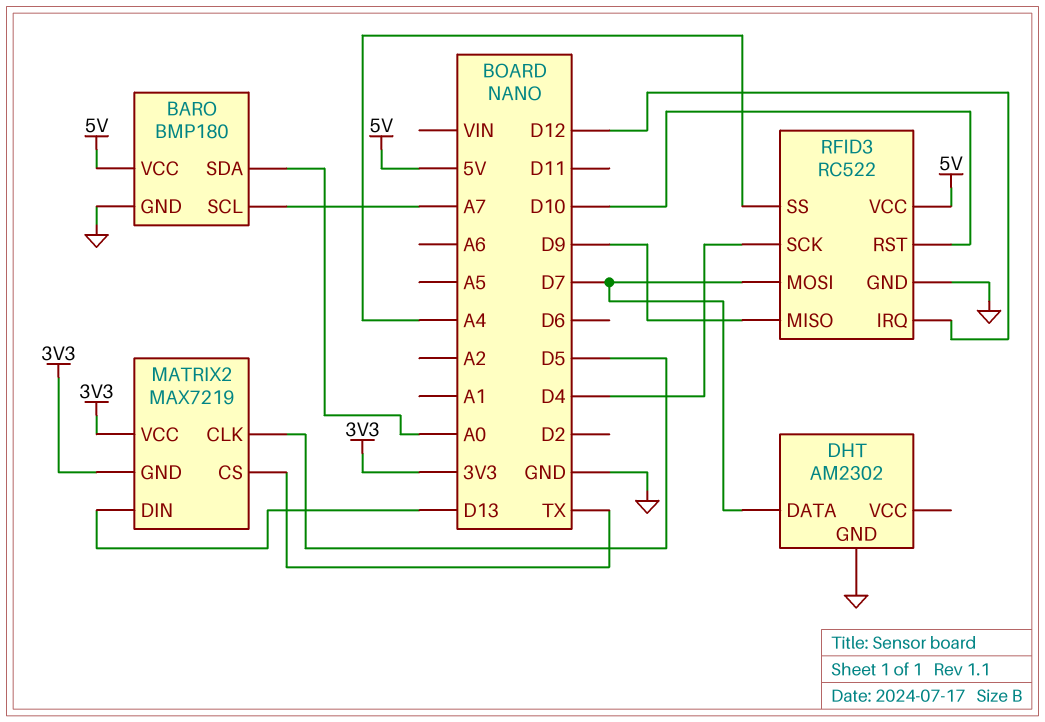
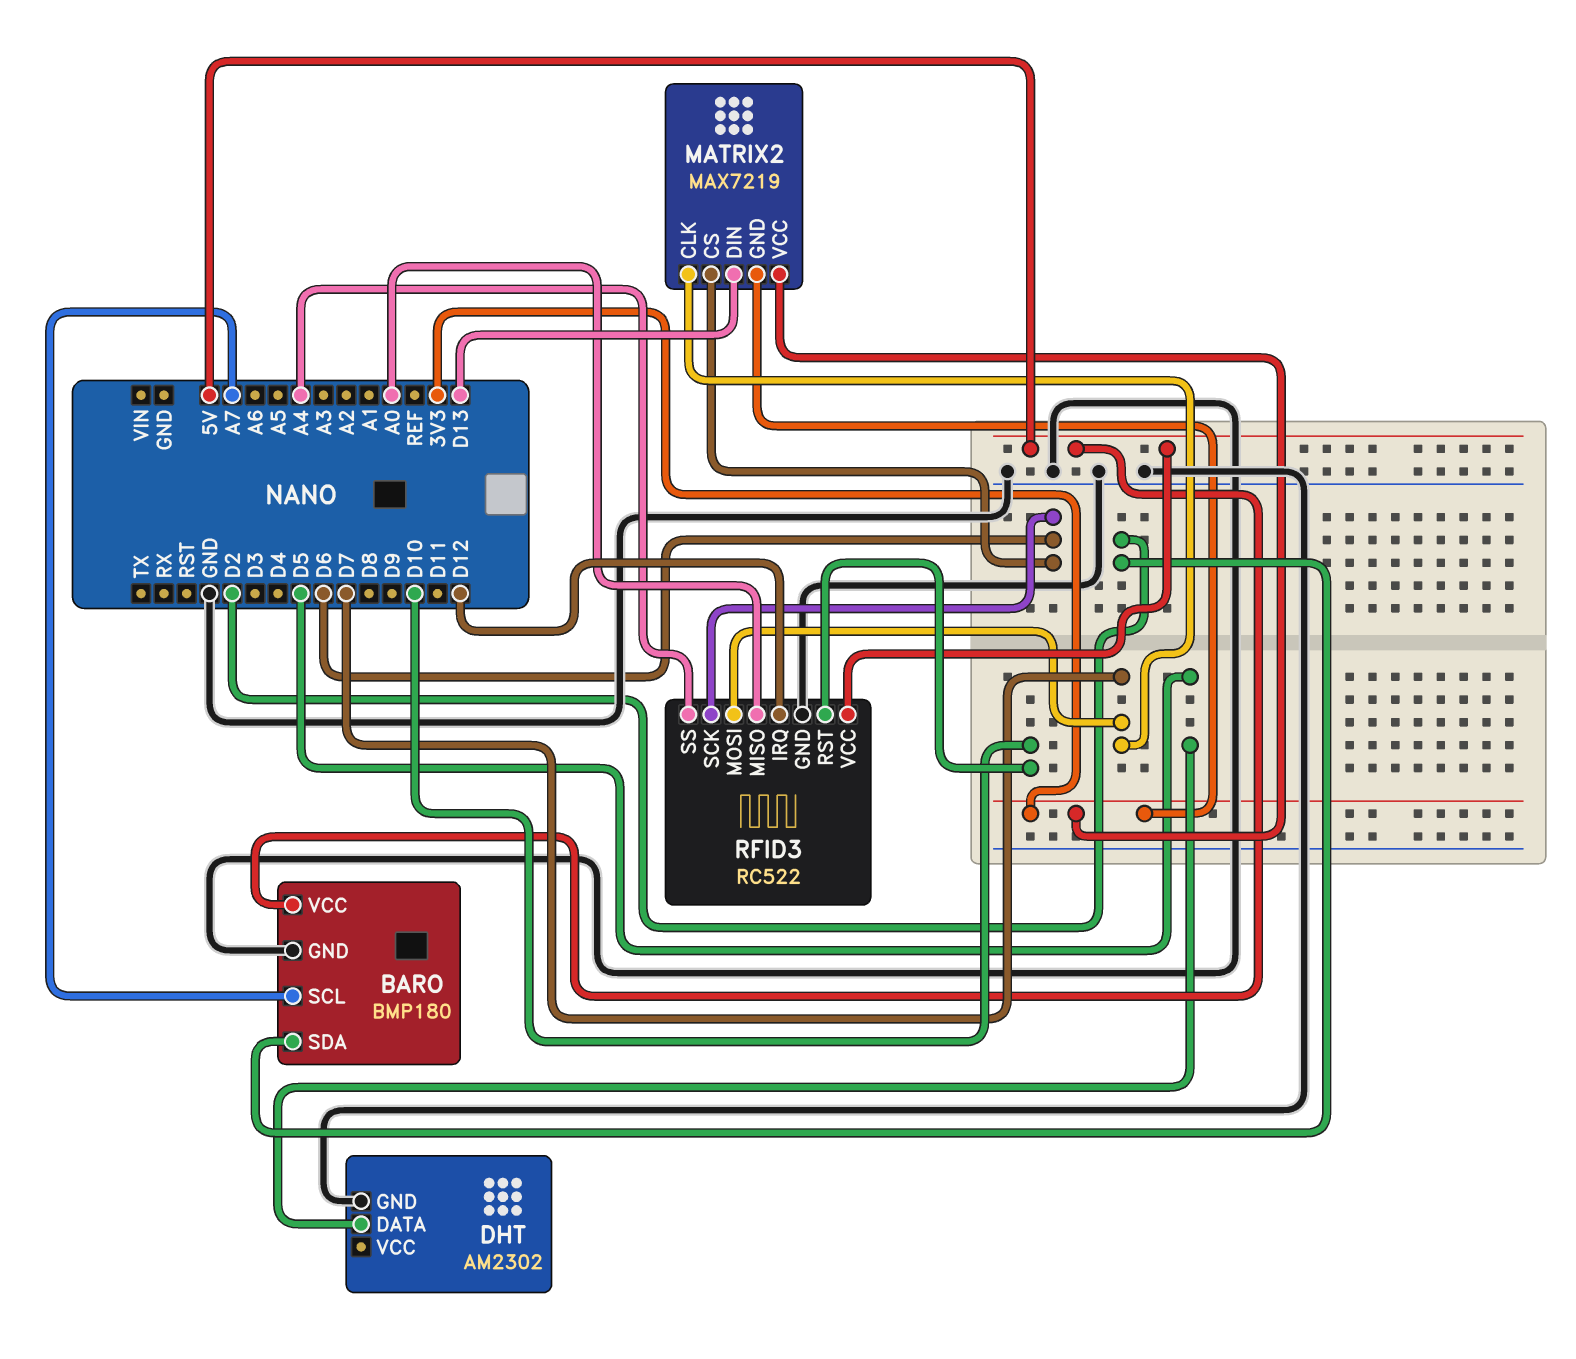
BARO pin SDA: A0 -> D2
DHT pin DATA: D7 -> D5
MATRIX2 pin CLK: D5 -> D7
MATRIX2 pin CS: TX -> D6
RFID3 pin MISO: D9 -> A0
RFID3 pin SCK: D4 -> D6

